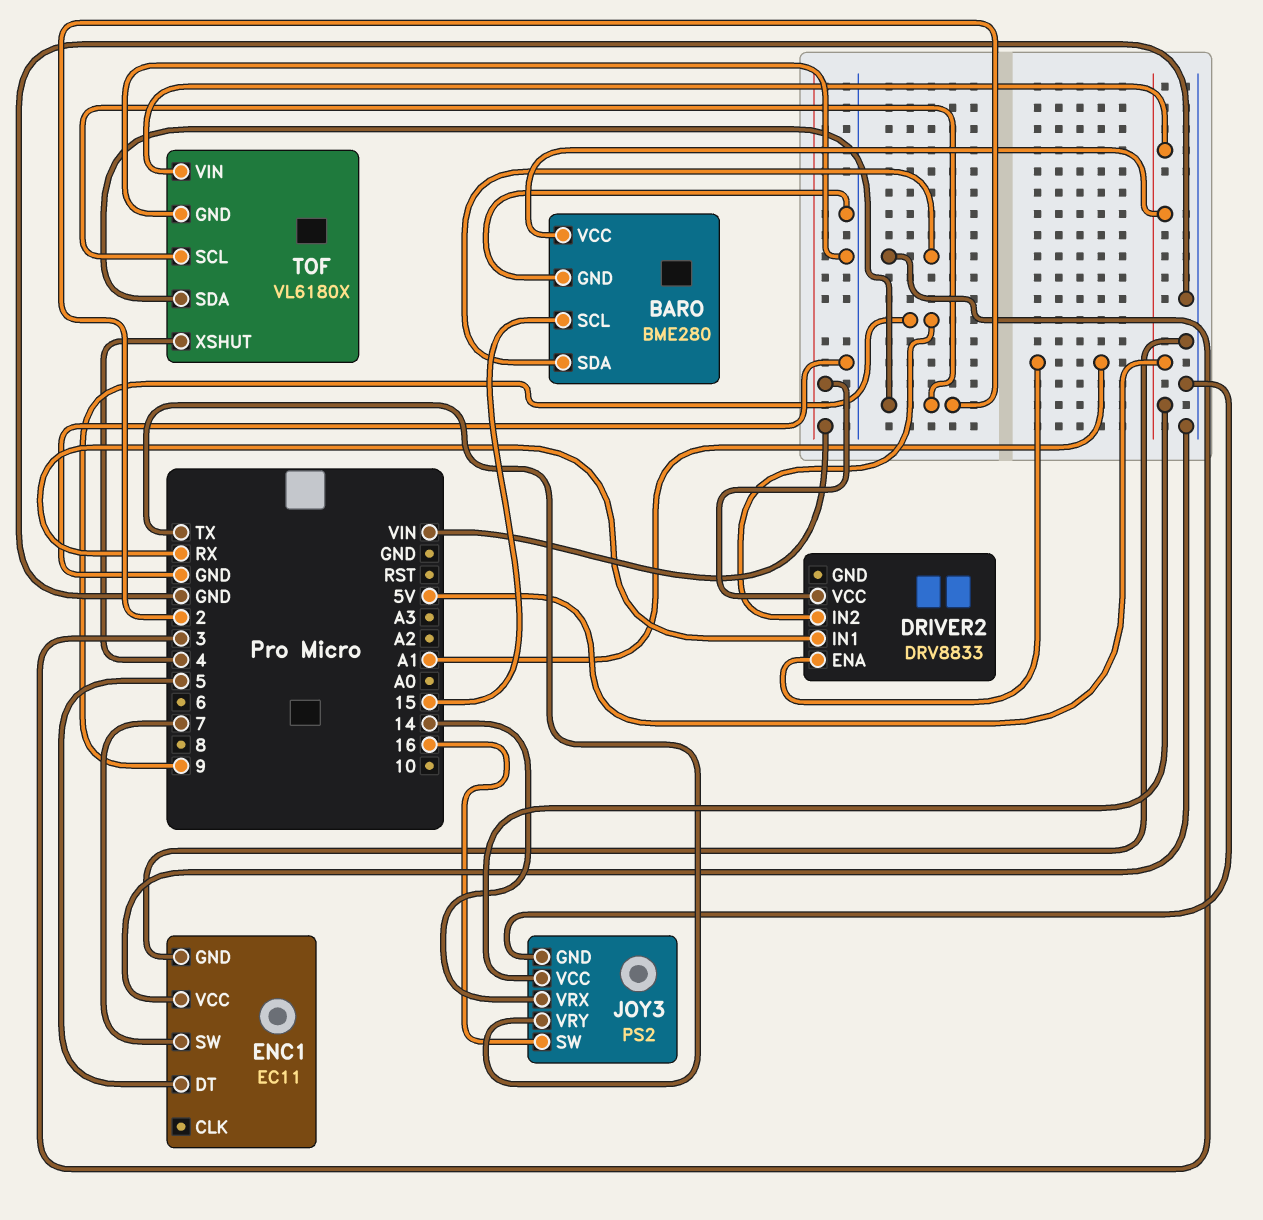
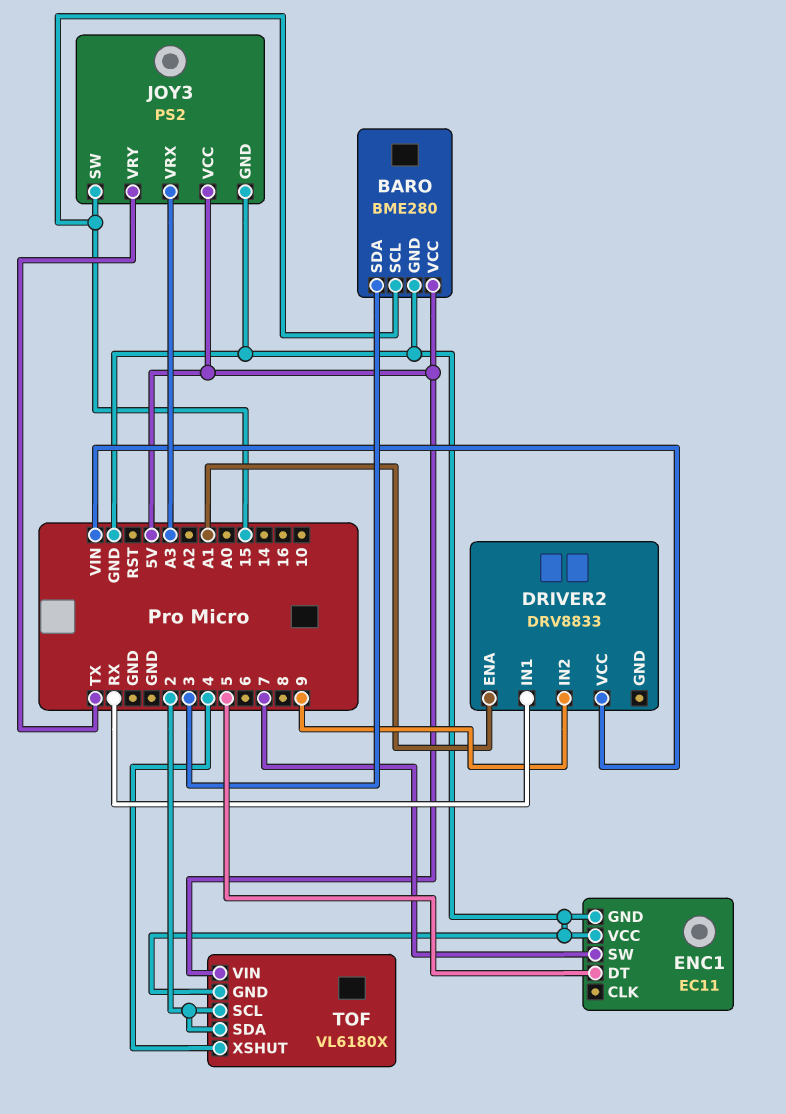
JOY3 pin SW: 16 -> 15
JOY3 pin VRX: 14 -> A3

